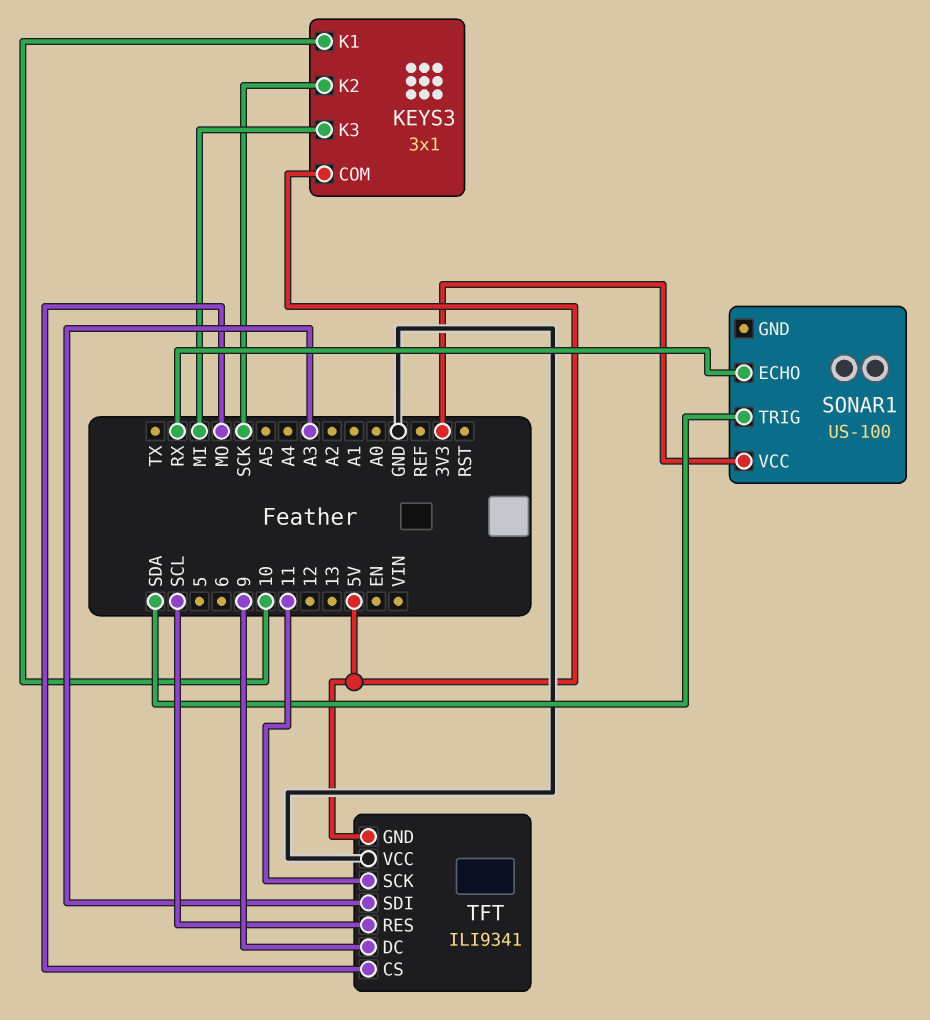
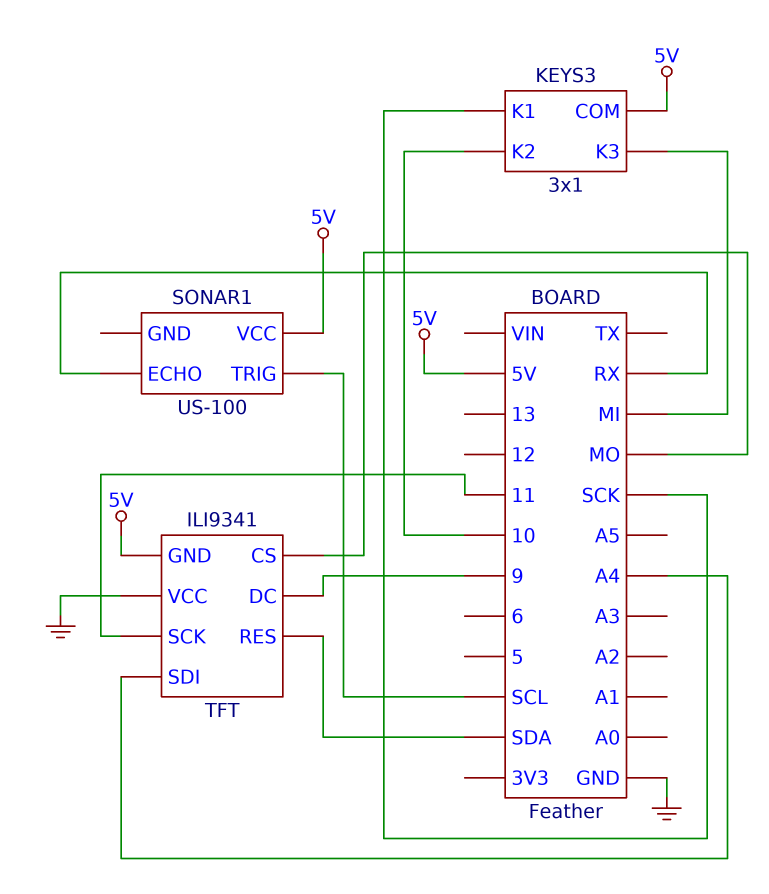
KEYS3 pin K1: 10 -> SCK
KEYS3 pin K2: SCK -> 10
SONAR1 pin TRIG: SDA -> SCL
SONAR1 pin VCC: 3V3 -> 5V
TFT pin RES: SCL -> SDA
TFT pin SDI: A3 -> A4

